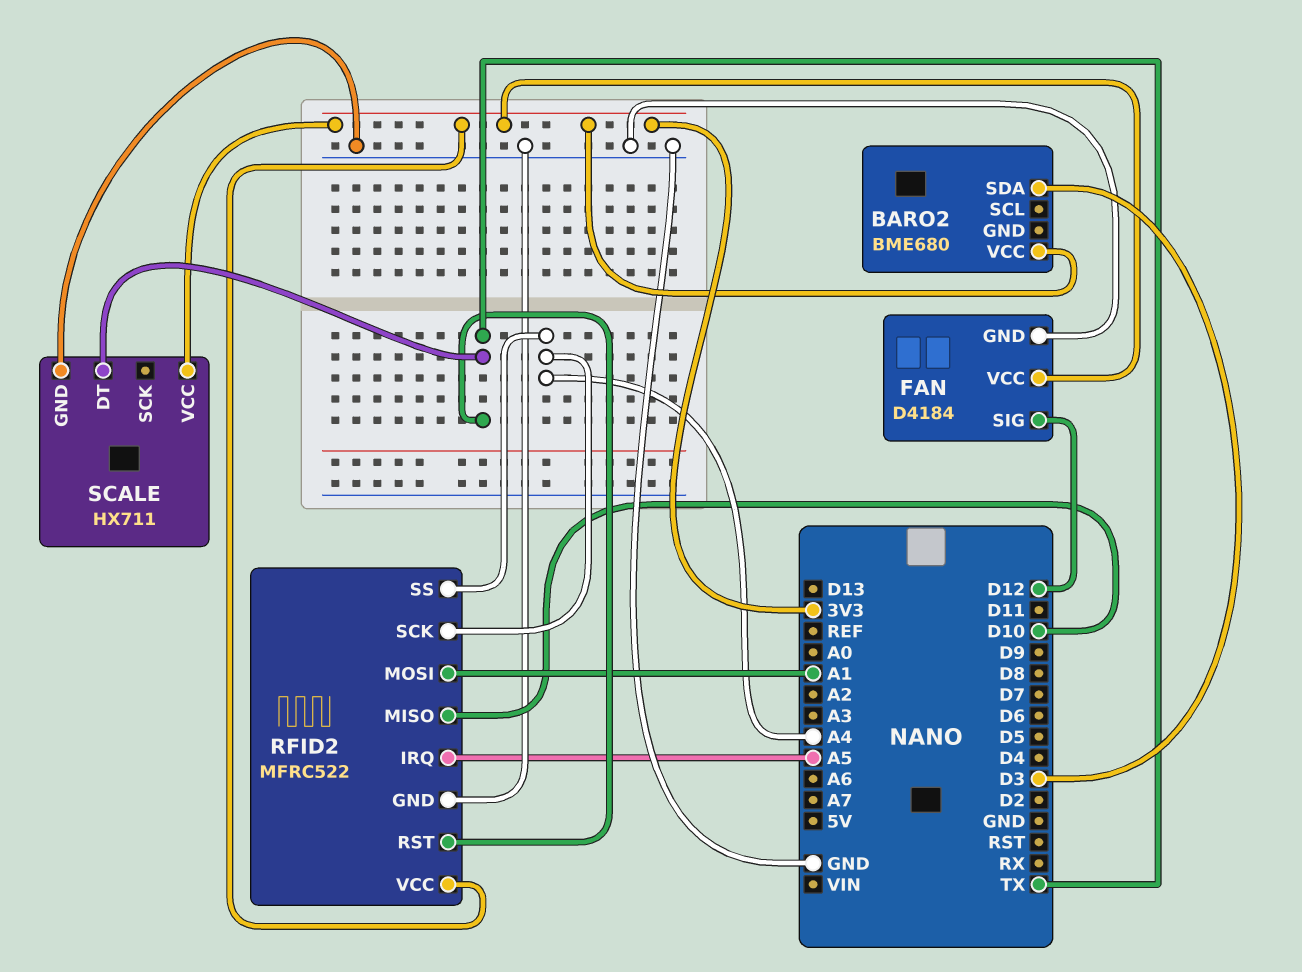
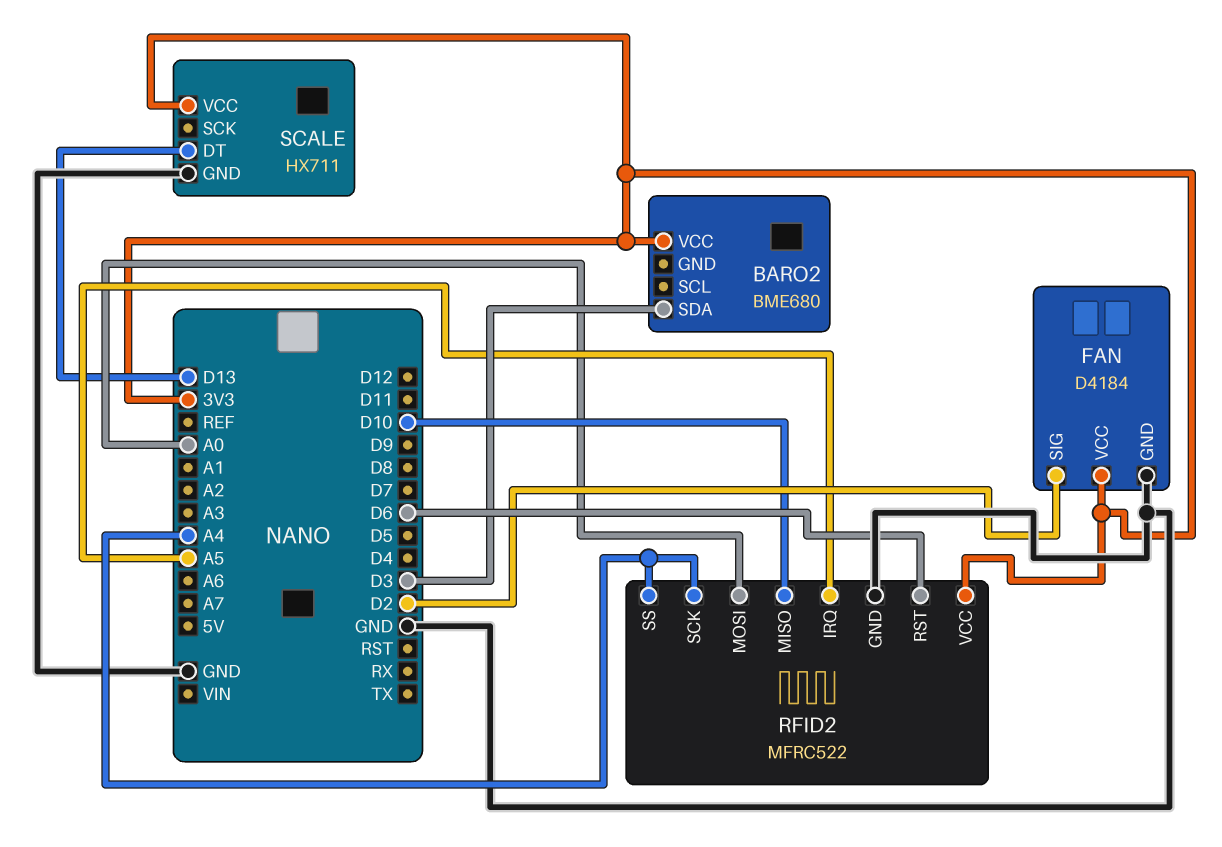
FAN pin SIG: D12 -> D2
RFID2 pin MOSI: A1 -> A0
RFID2 pin RST: TX -> D6
SCALE pin DT: TX -> D13

